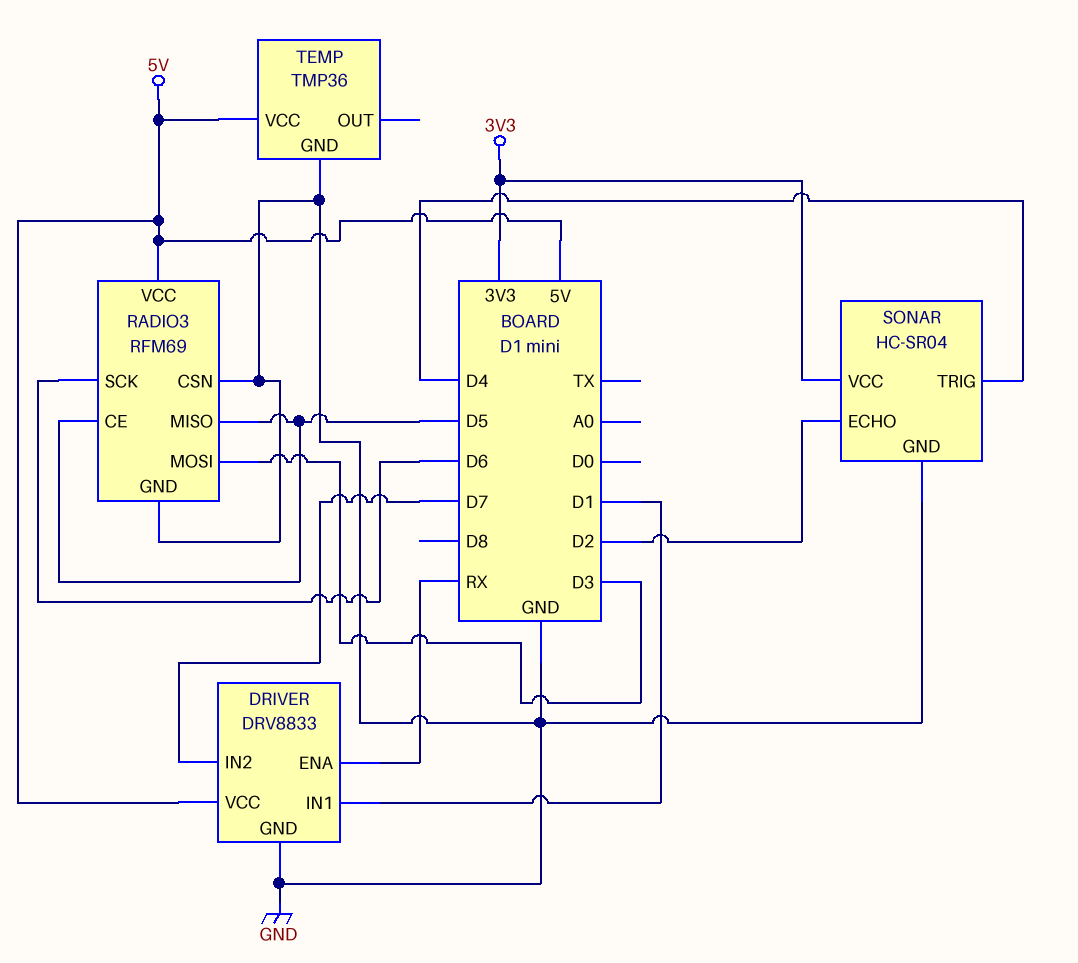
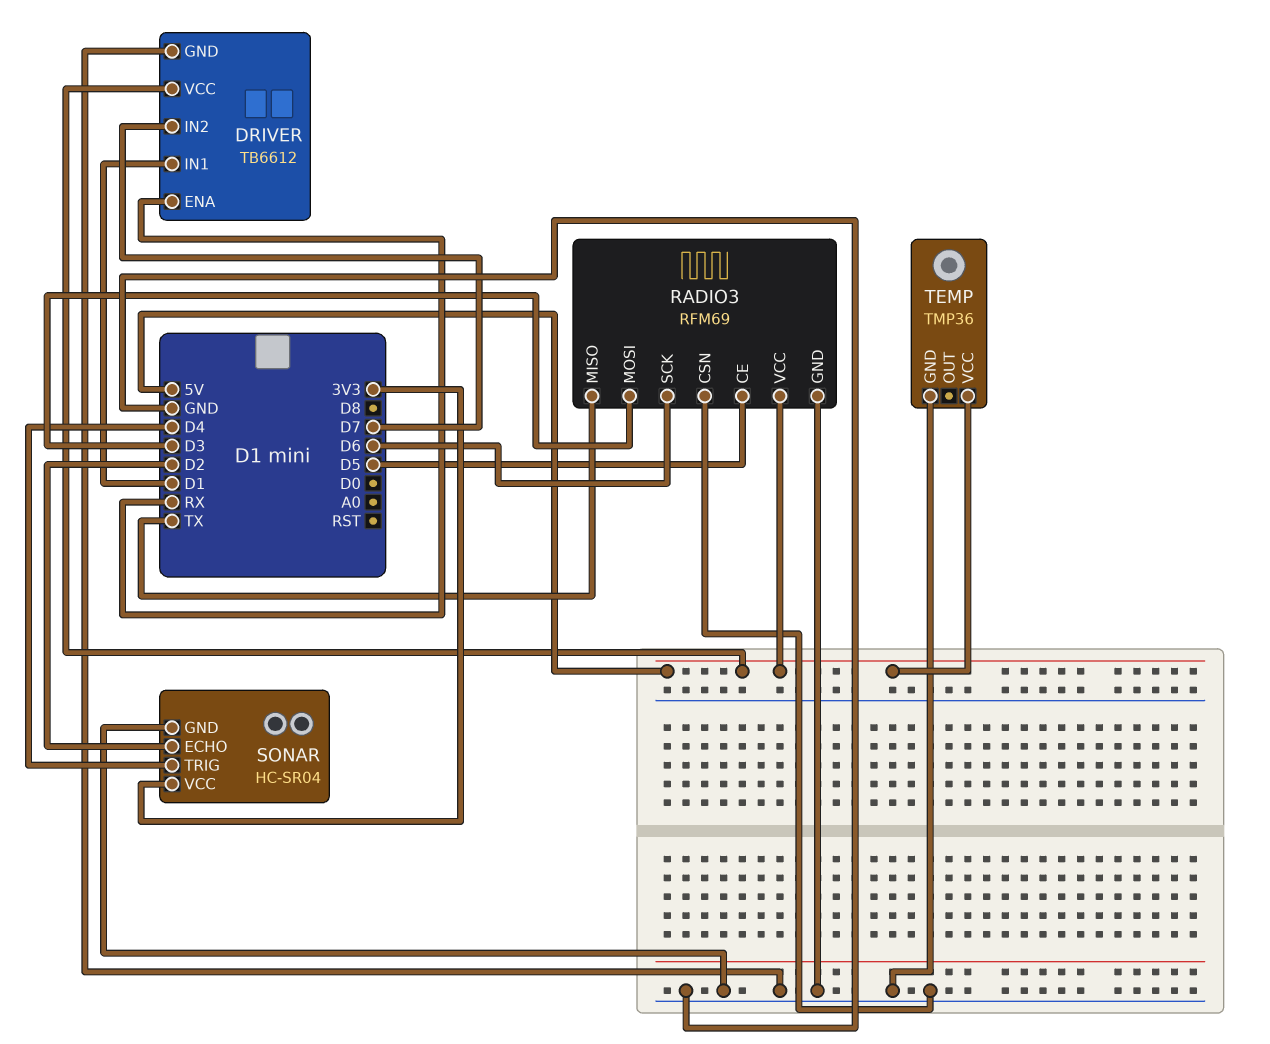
DRIVER: DRV8833 -> TB6612
RADIO3 pin MISO: D5 -> TX

